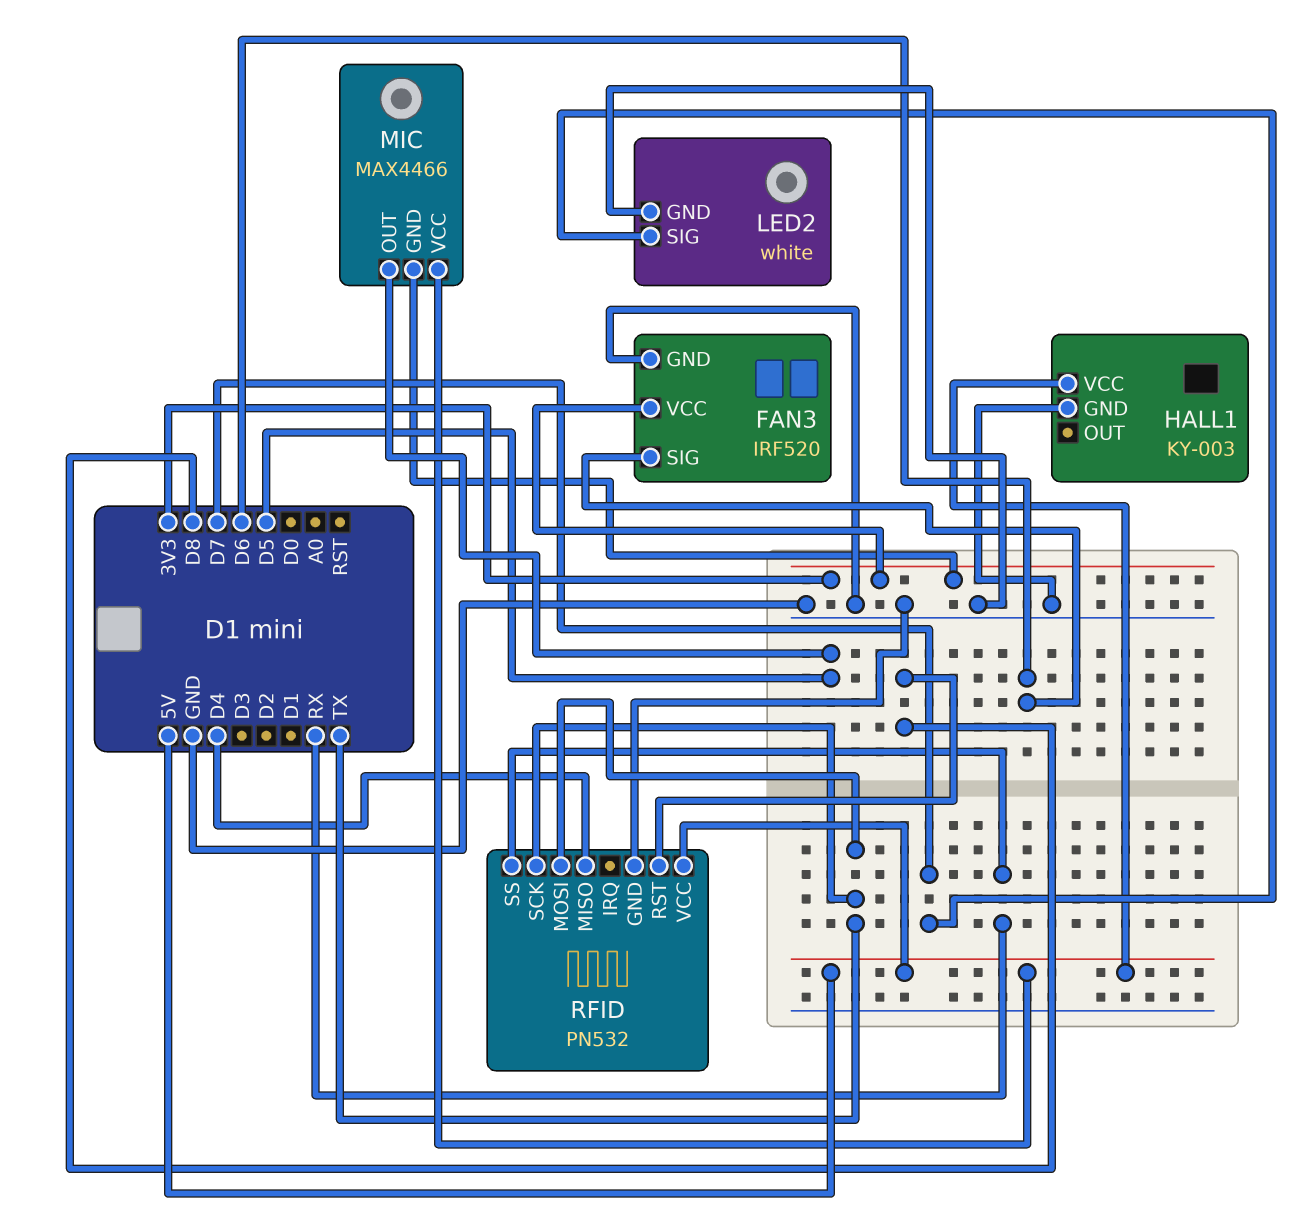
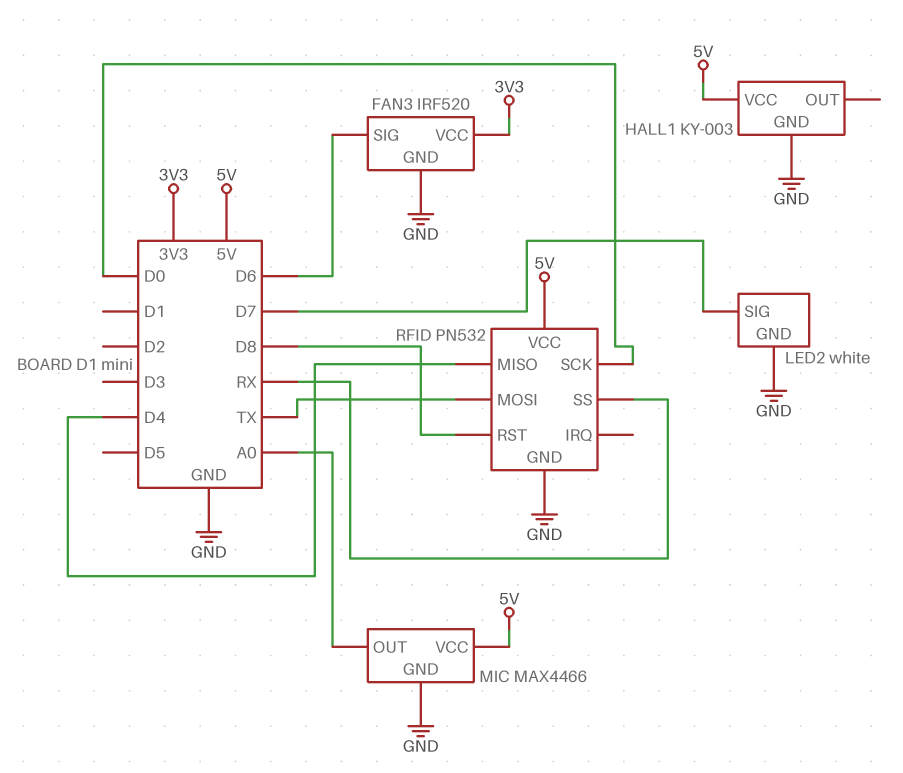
MIC pin GND: 3V3 -> GND
MIC pin OUT: D5 -> A0
RFID pin SCK: TX -> D0

